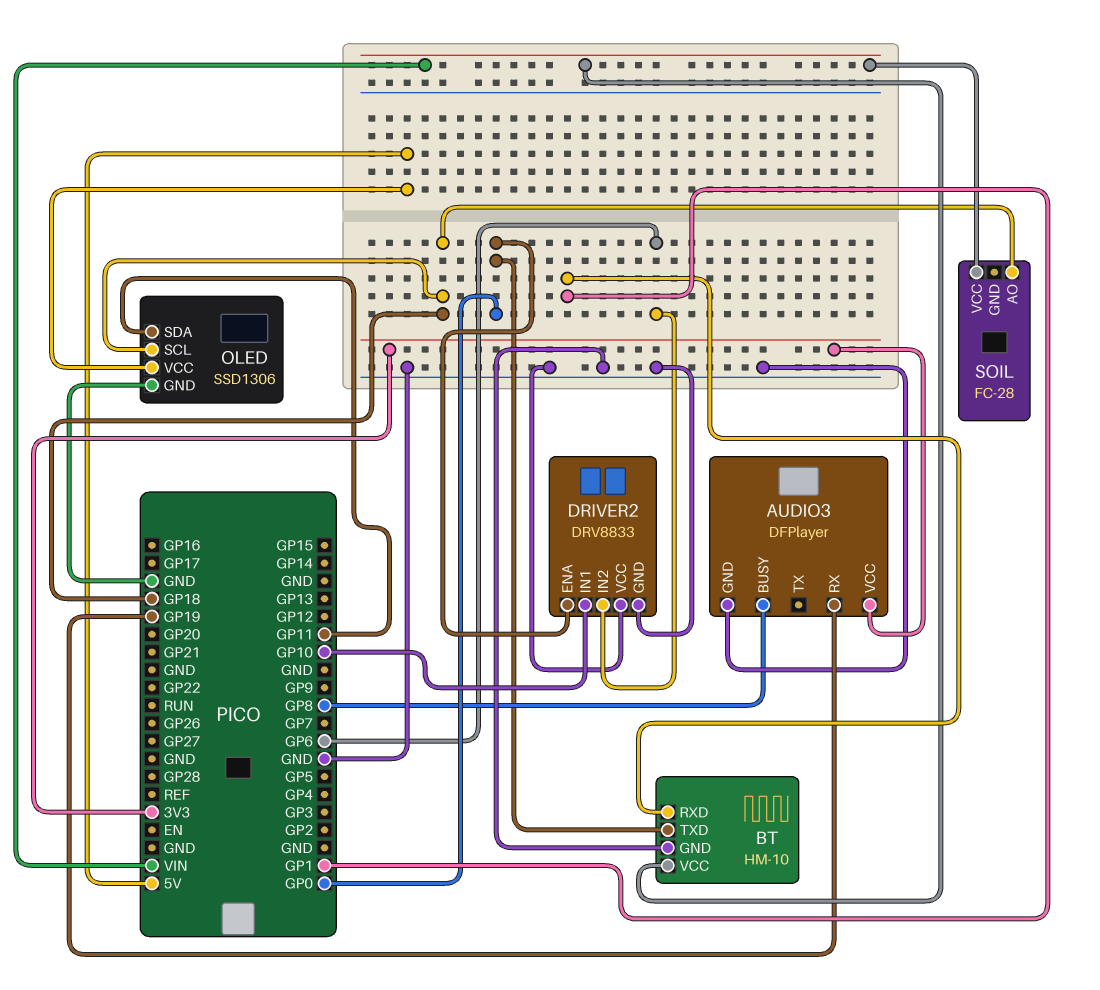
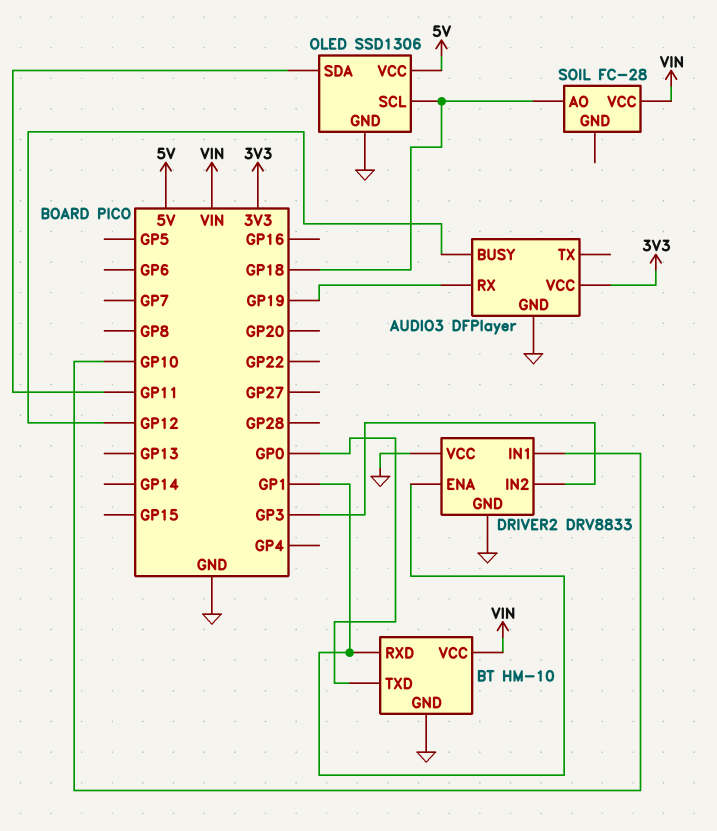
AUDIO3 pin BUSY: GP8 -> GP12
DRIVER2 pin ENA: GP0 -> GP1
DRIVER2 pin IN2: GP6 -> GP3

